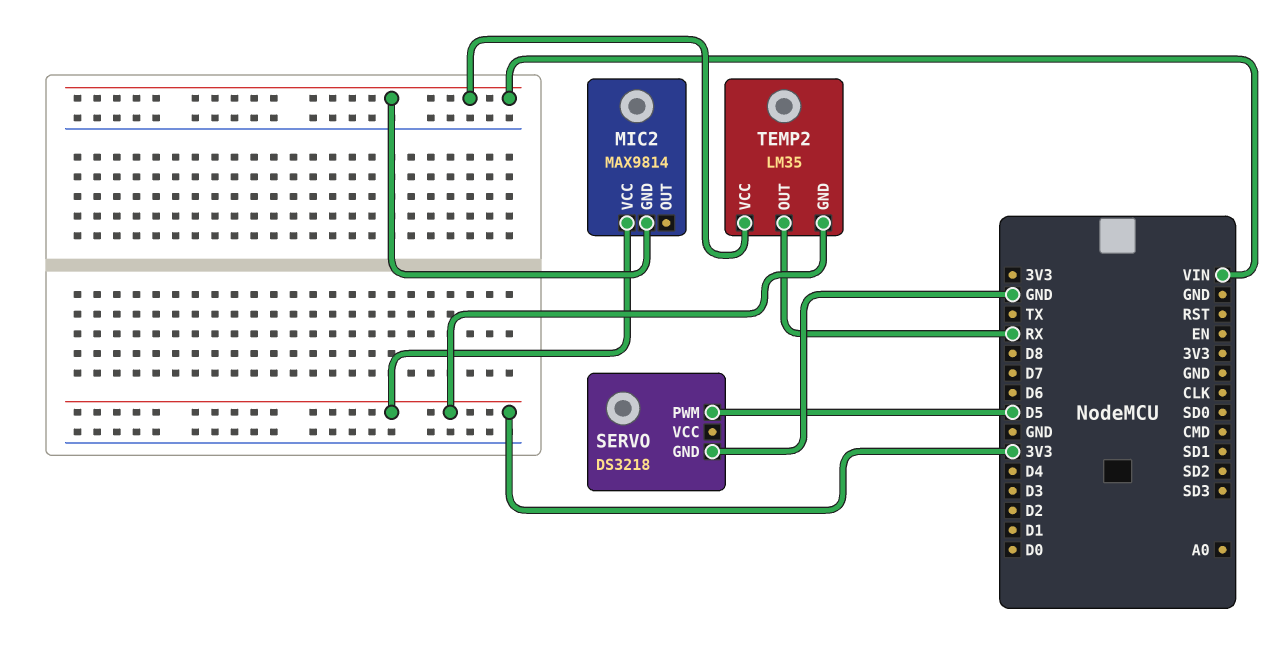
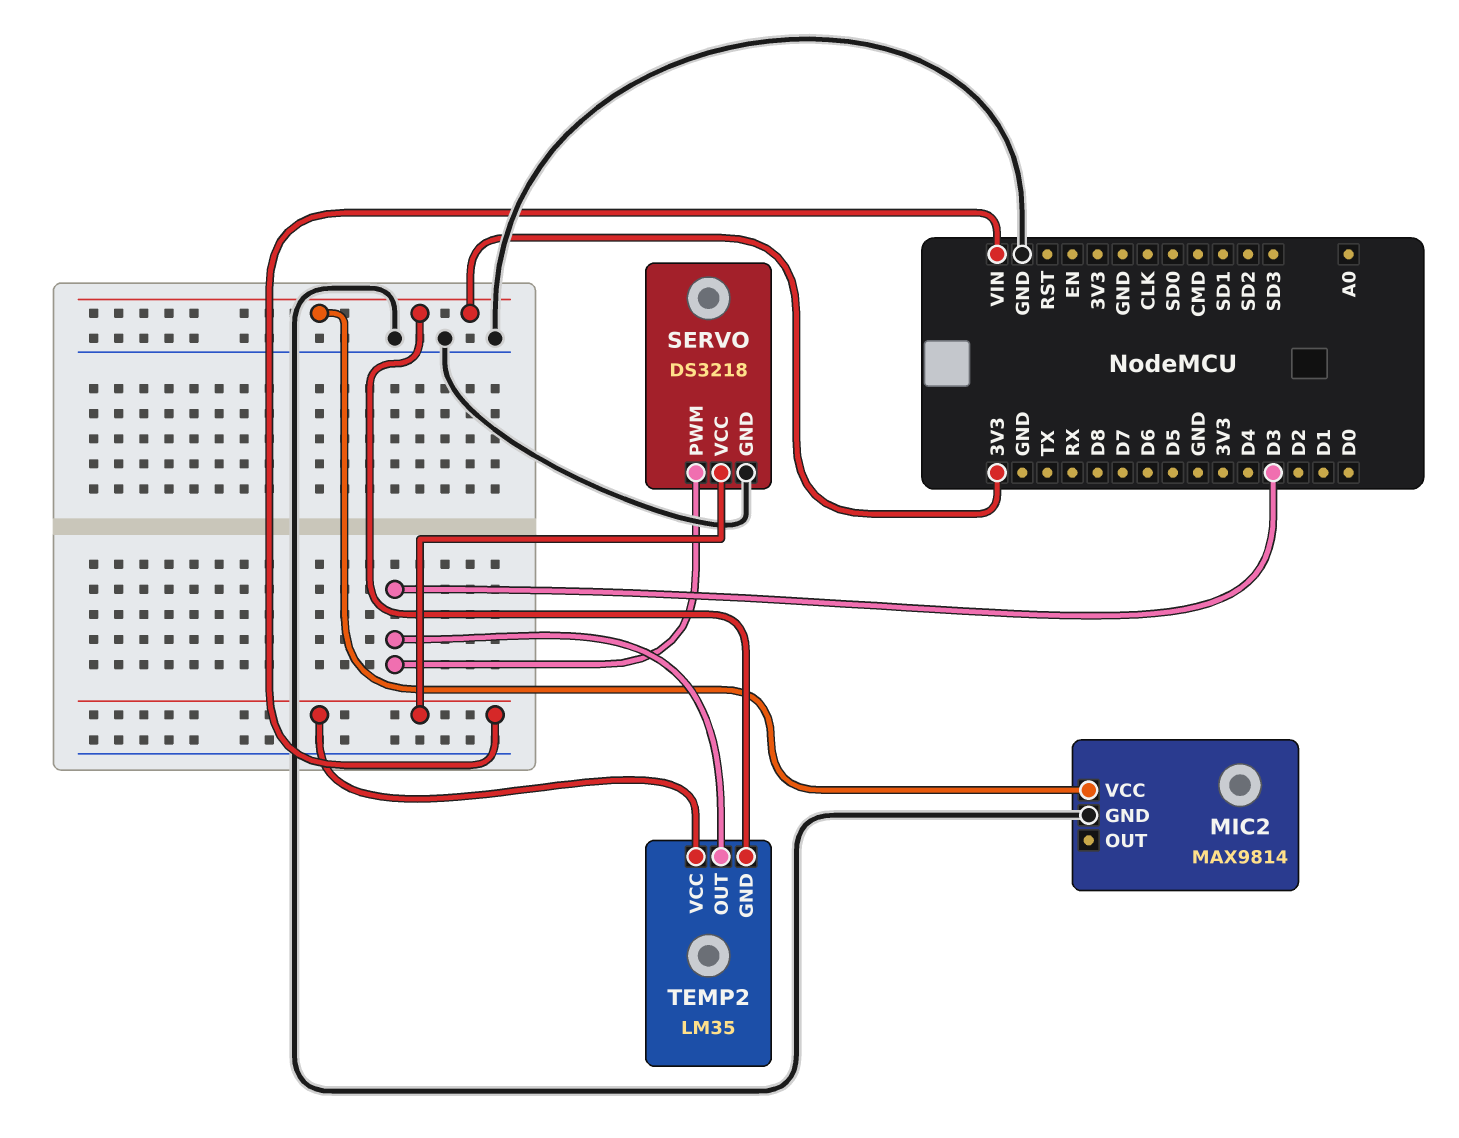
MIC2 pin GND: VIN -> GND
SERVO pin PWM: D5 -> D3
SERVO pin VCC: none -> VIN
TEMP2 pin OUT: RX -> D3

